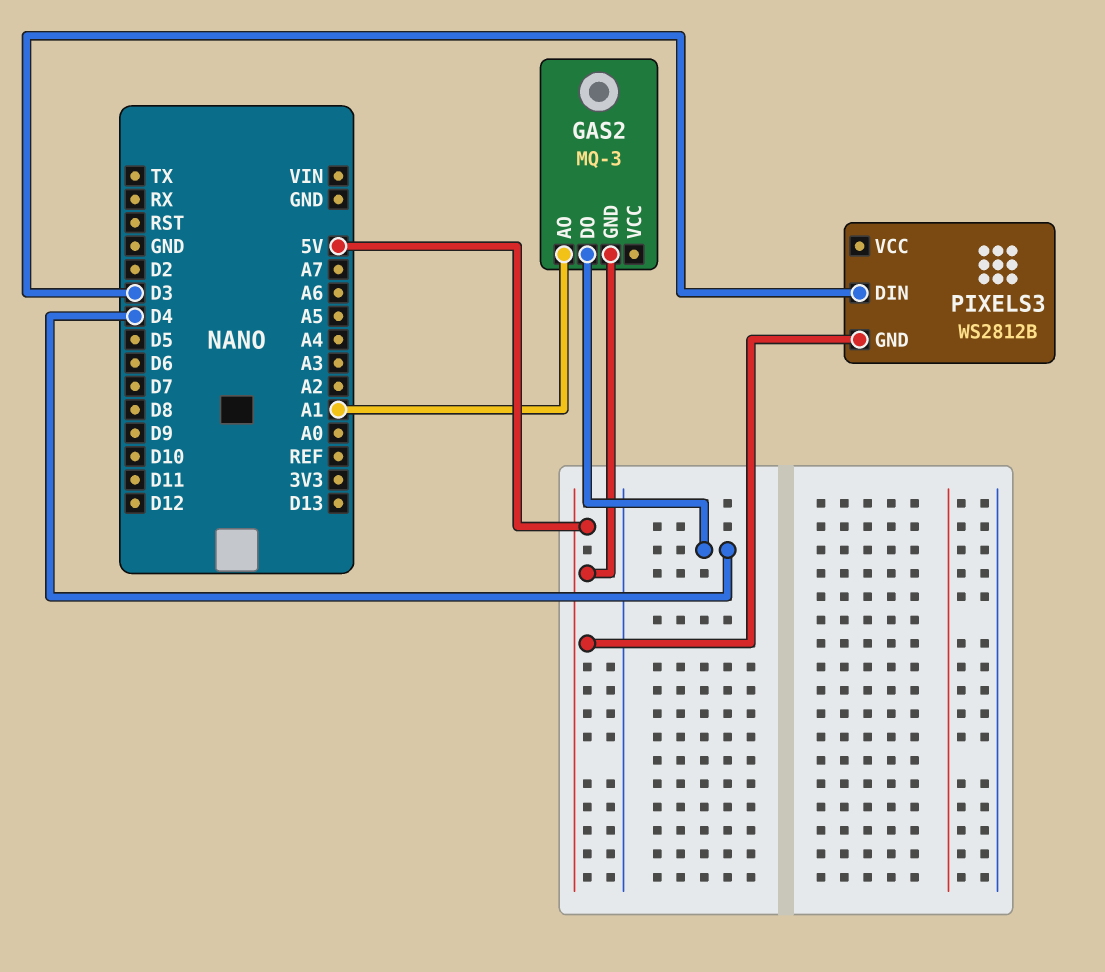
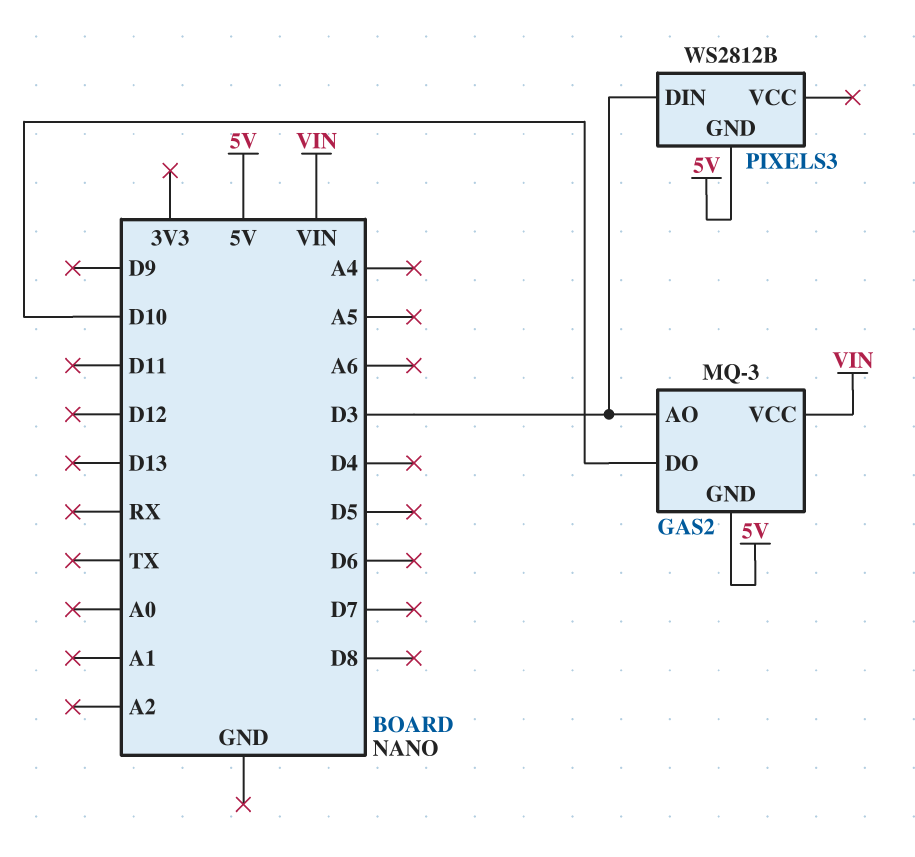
GAS2 pin AO: A1 -> D3
GAS2 pin DO: D4 -> D10
GAS2 pin VCC: none -> VIN

